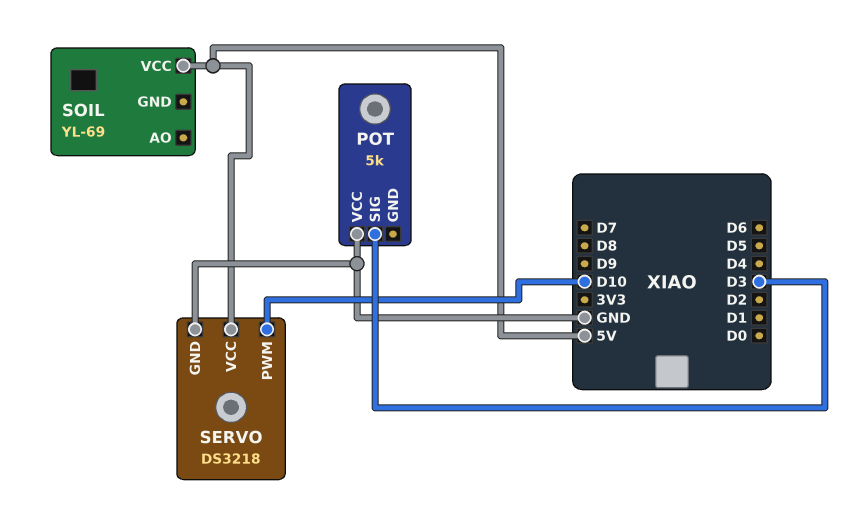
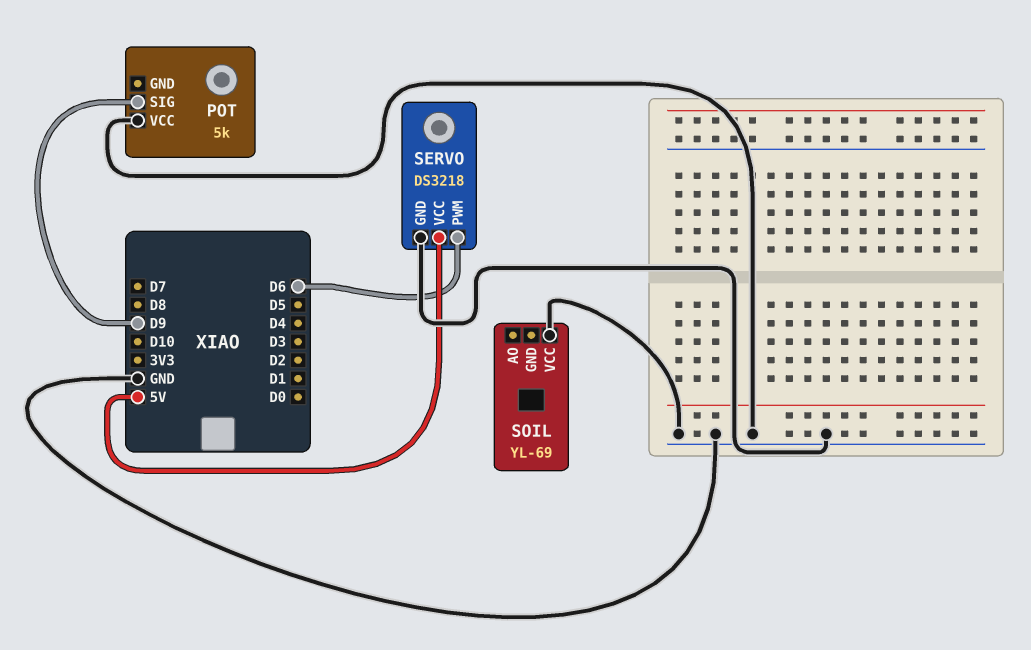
POT pin SIG: D3 -> D9
SERVO pin PWM: D10 -> D6
SOIL pin VCC: 5V -> GND

